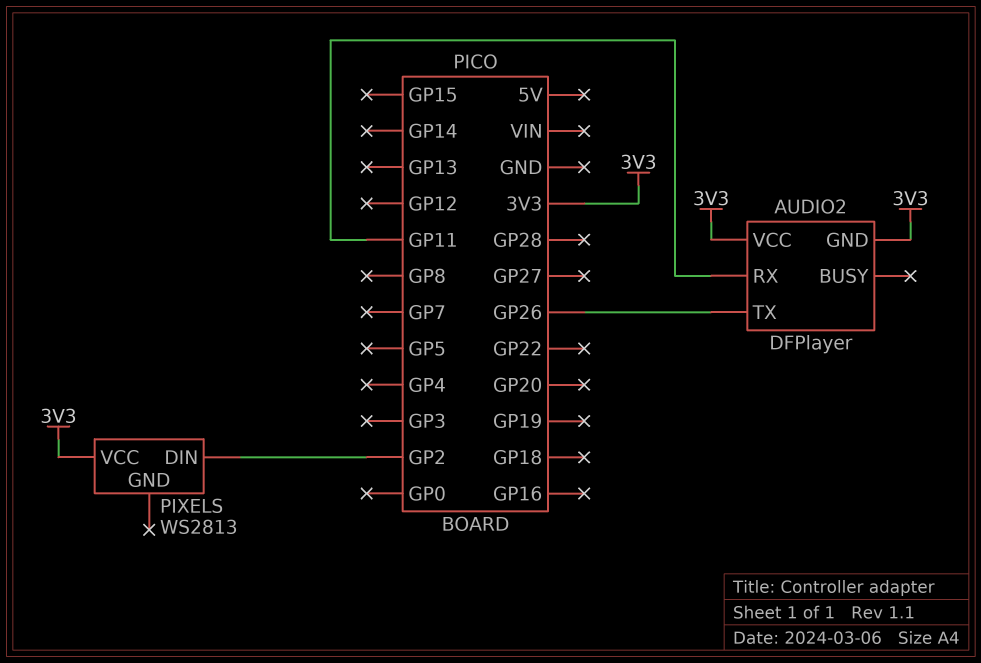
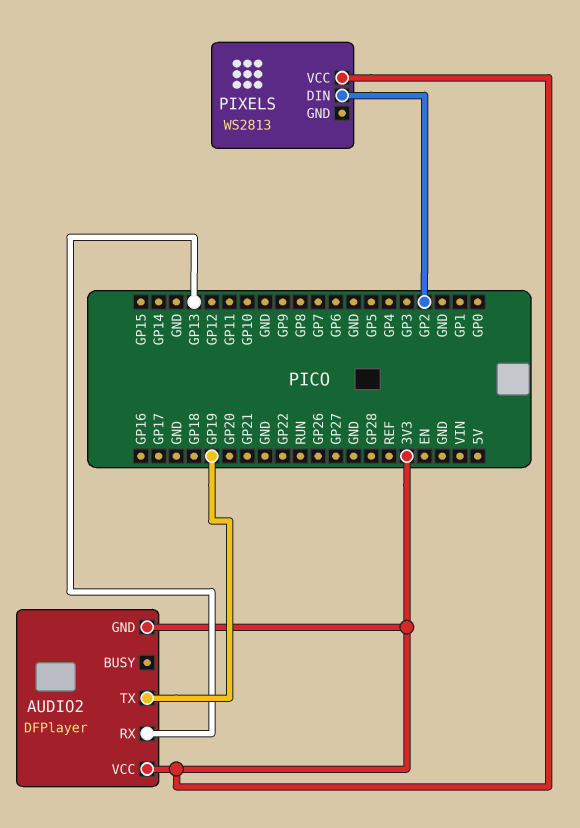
AUDIO2 pin RX: GP11 -> GP13
AUDIO2 pin TX: GP26 -> GP19

